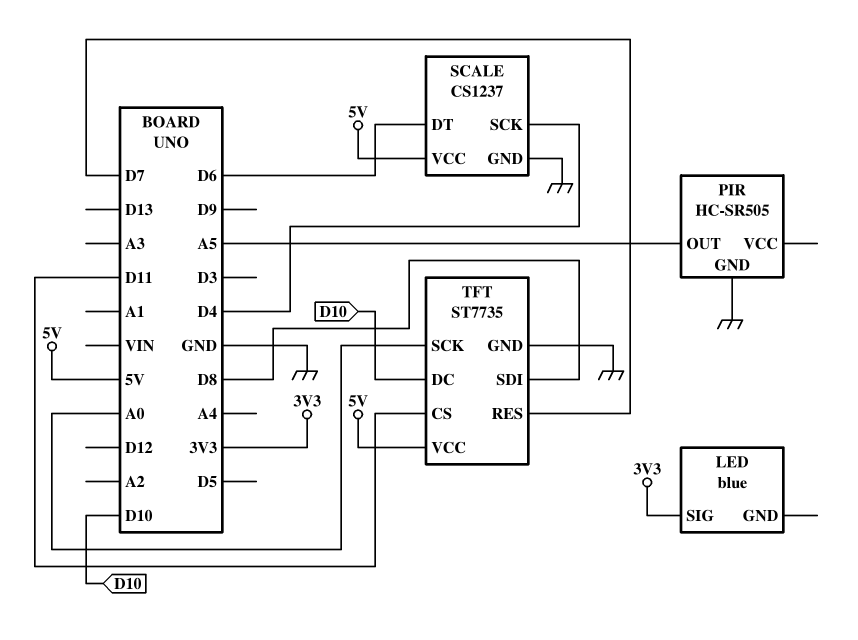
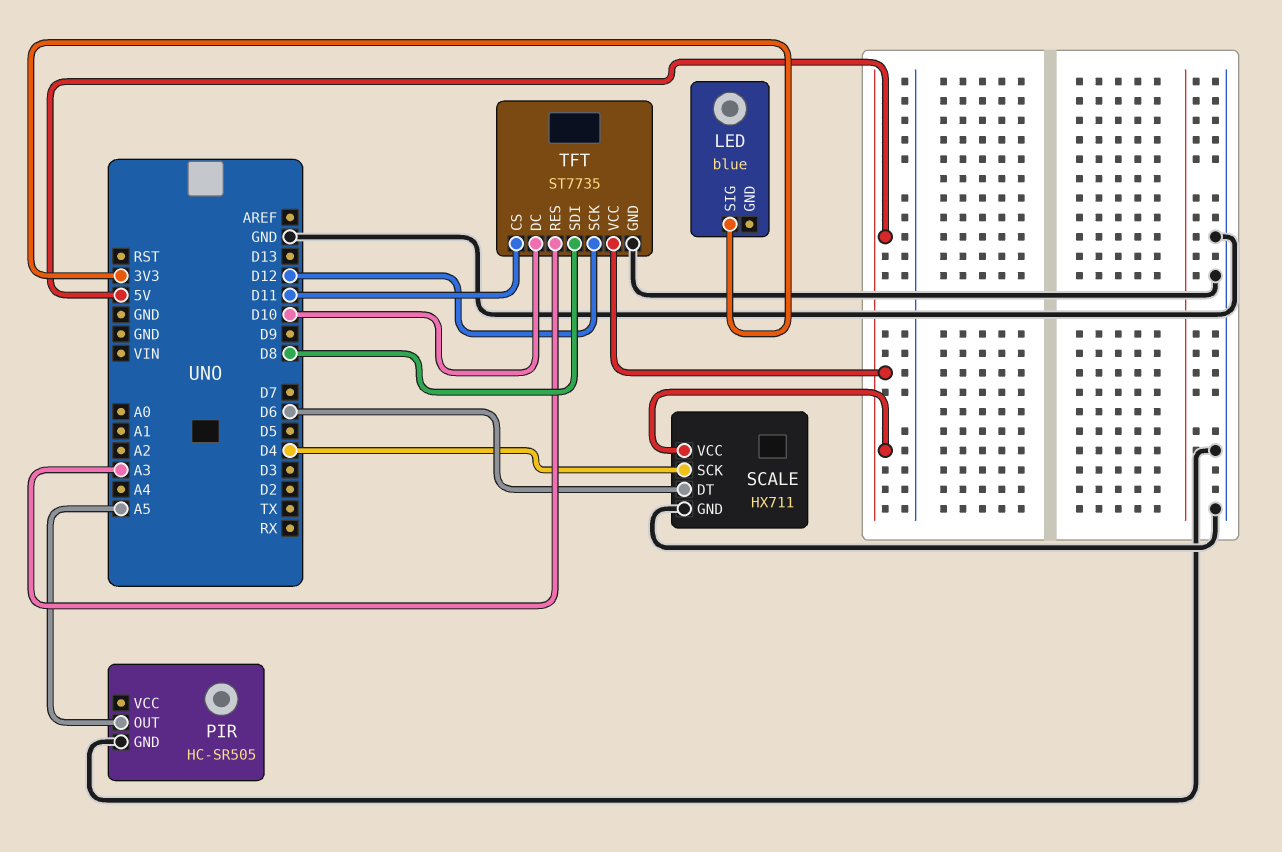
SCALE: CS1237 -> HX711
TFT pin RES: D7 -> A3
TFT pin SCK: A0 -> D12

